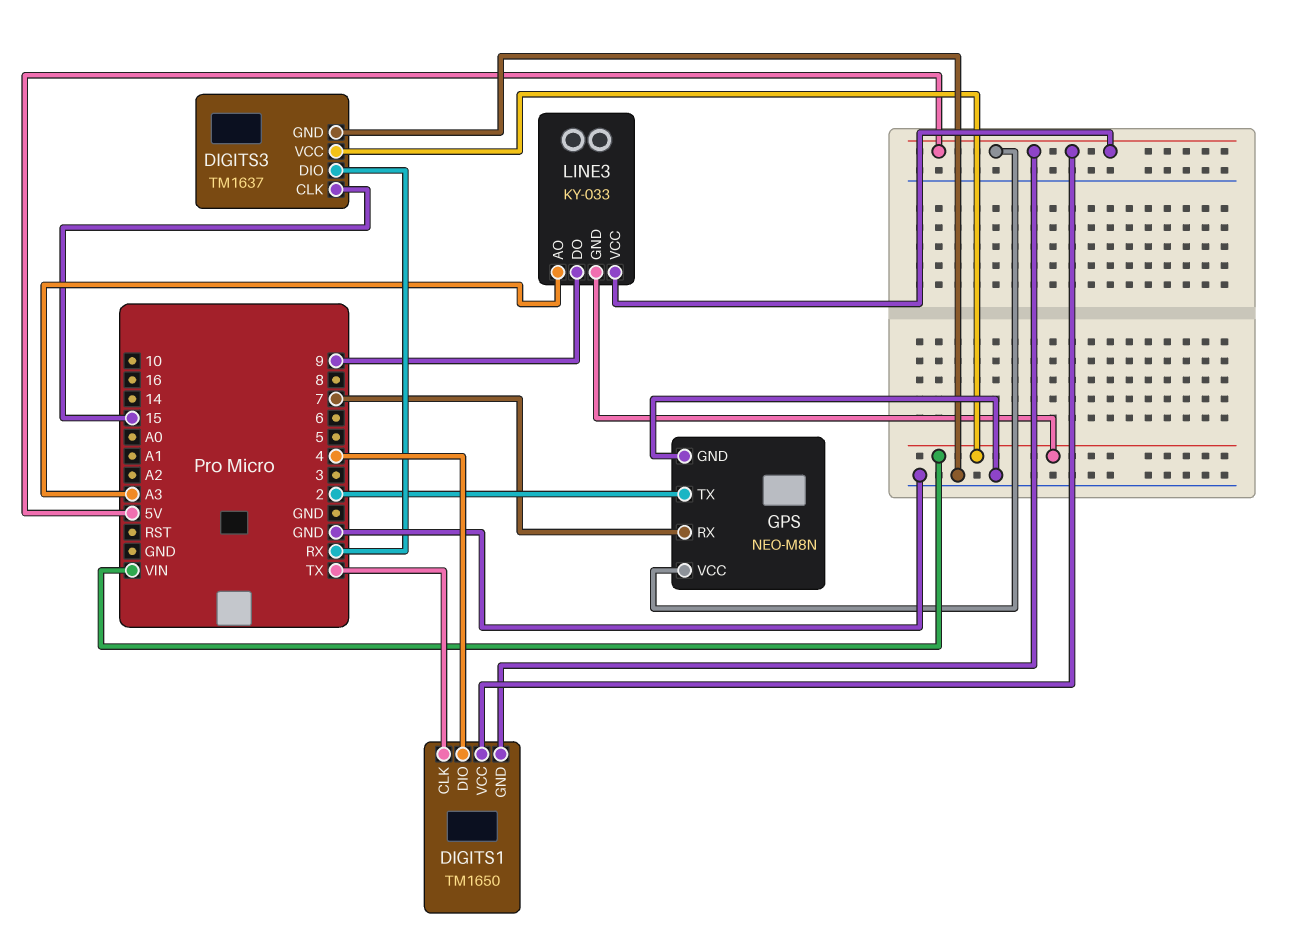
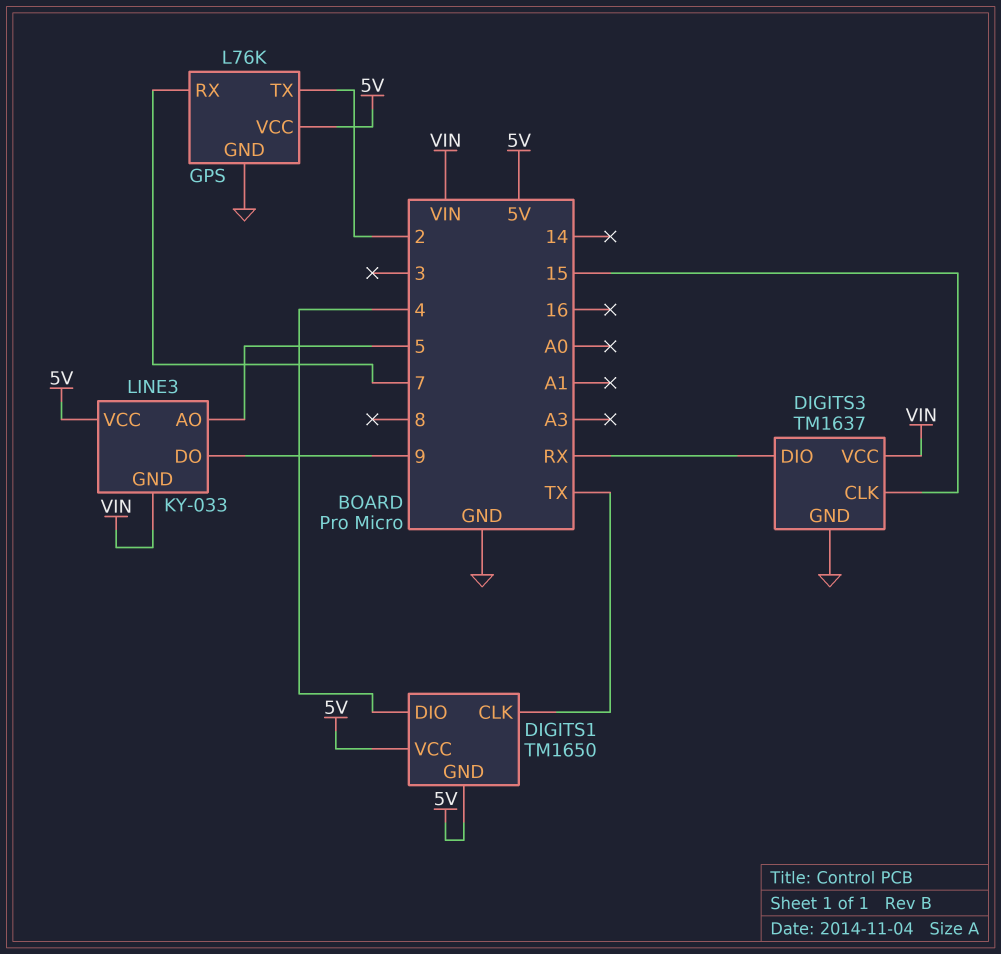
GPS: NEO-M8N -> L76K
LINE3 pin AO: A3 -> 5

